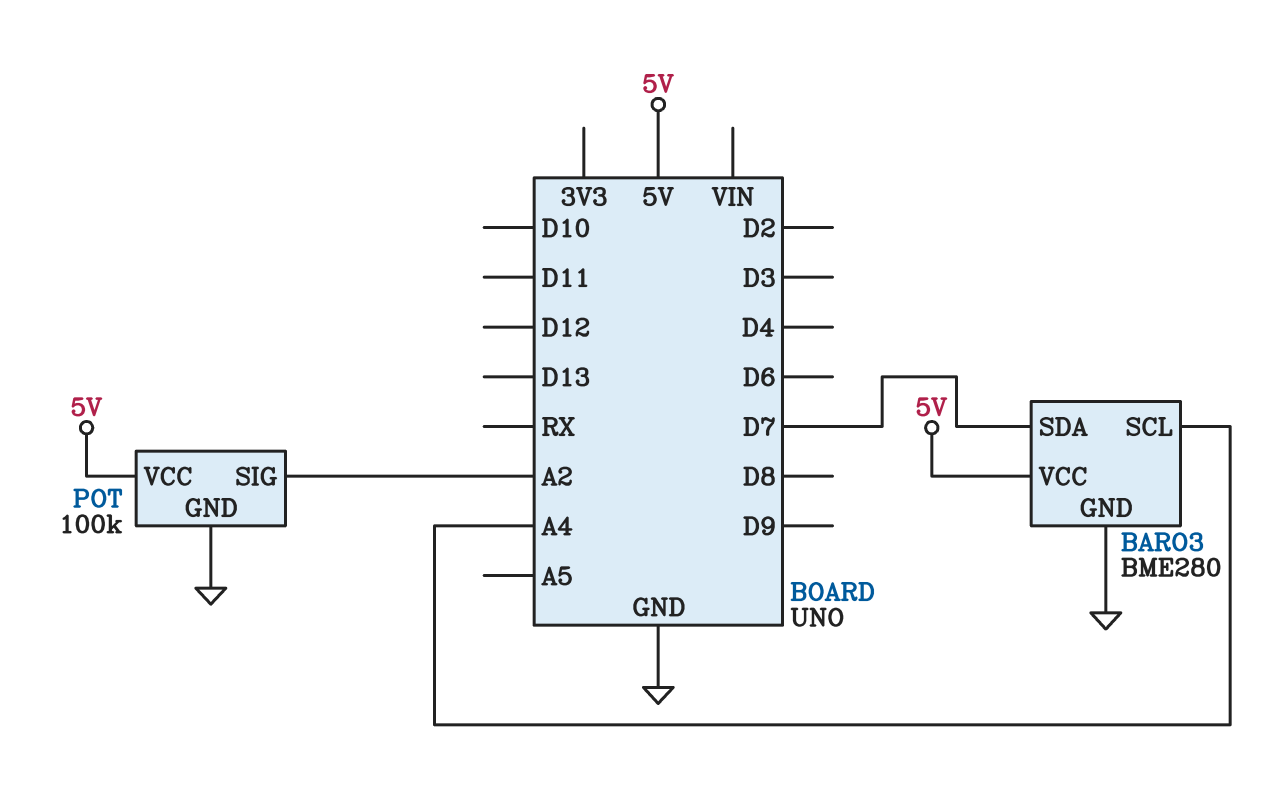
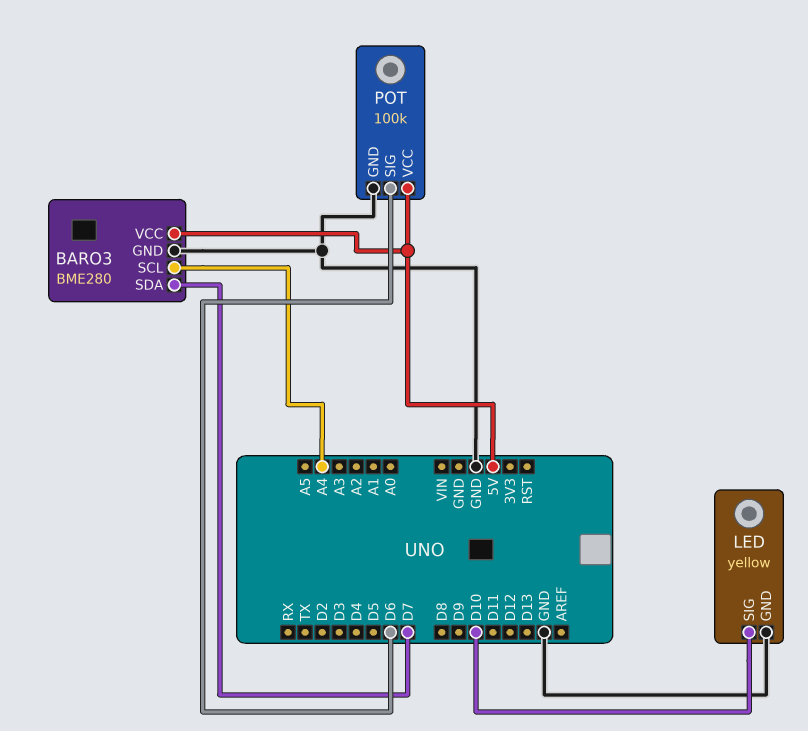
LED: none -> yellow
LED pin GND: none -> GND
LED pin SIG: none -> D10
POT pin SIG: A2 -> D6

